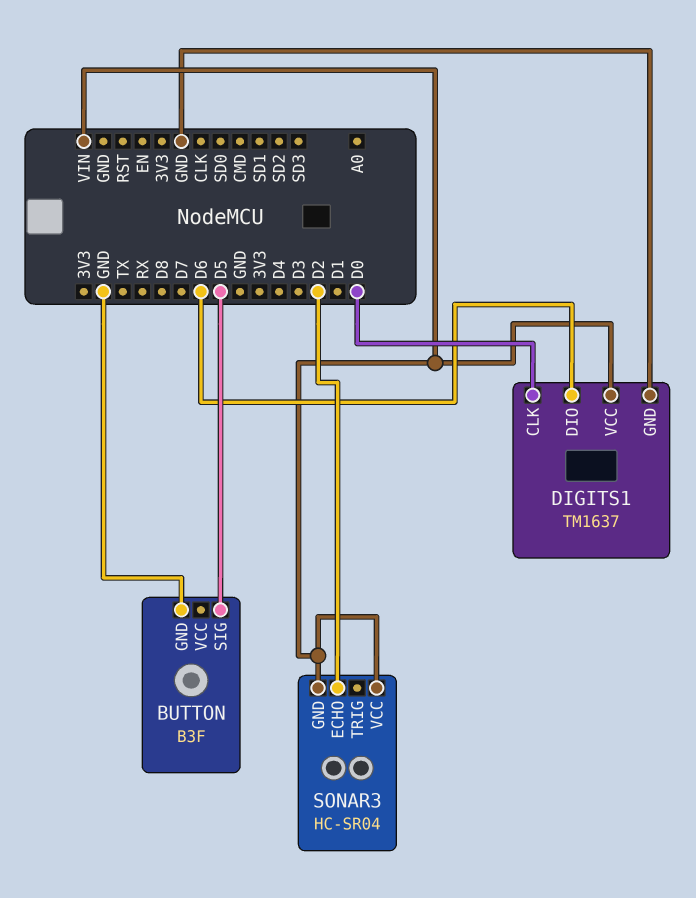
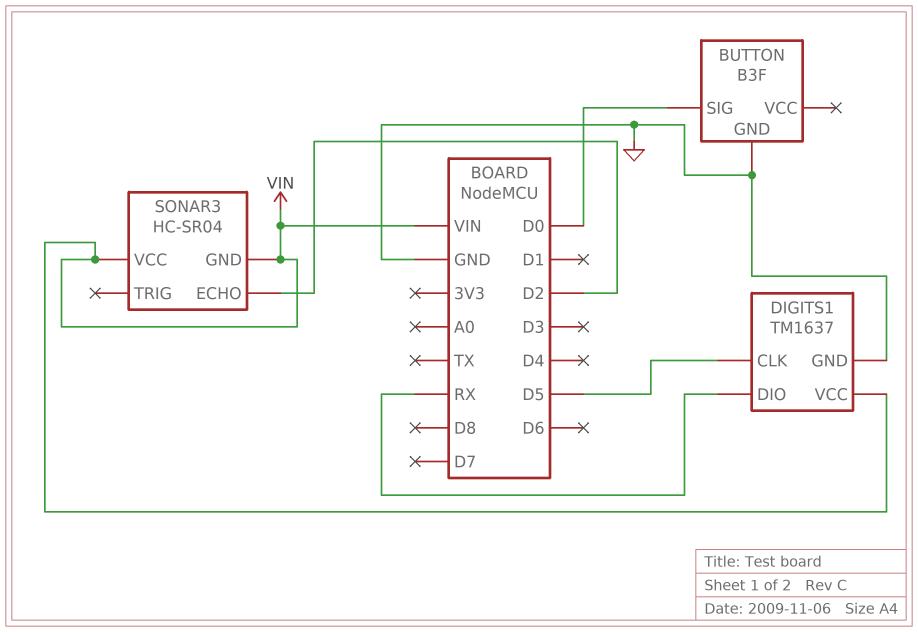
BUTTON pin SIG: D5 -> D0
DIGITS1 pin CLK: D0 -> D5
DIGITS1 pin DIO: D6 -> RX

